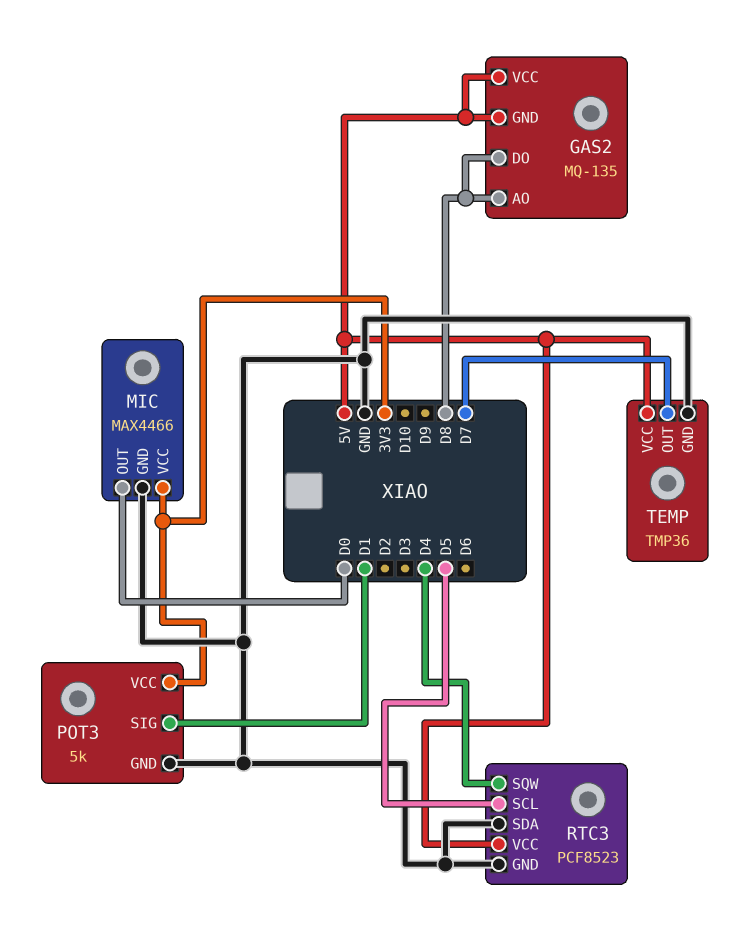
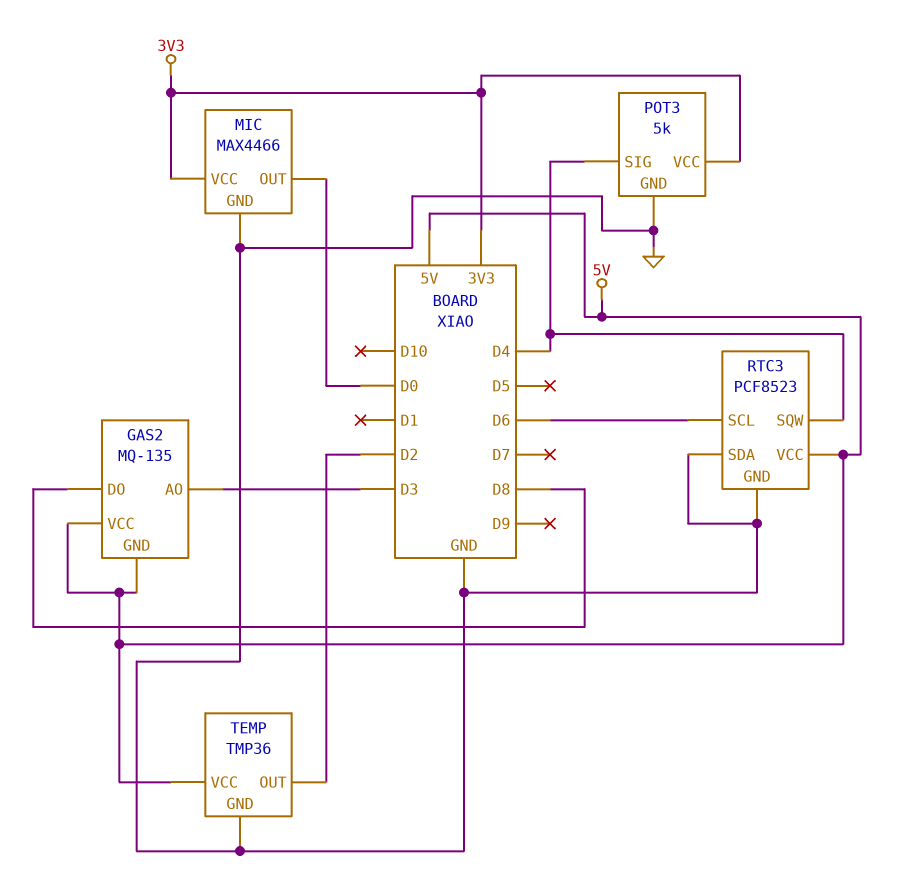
GAS2 pin AO: D8 -> D3
POT3 pin SIG: D1 -> D4
RTC3 pin SCL: D5 -> D6
TEMP pin OUT: D7 -> D2

